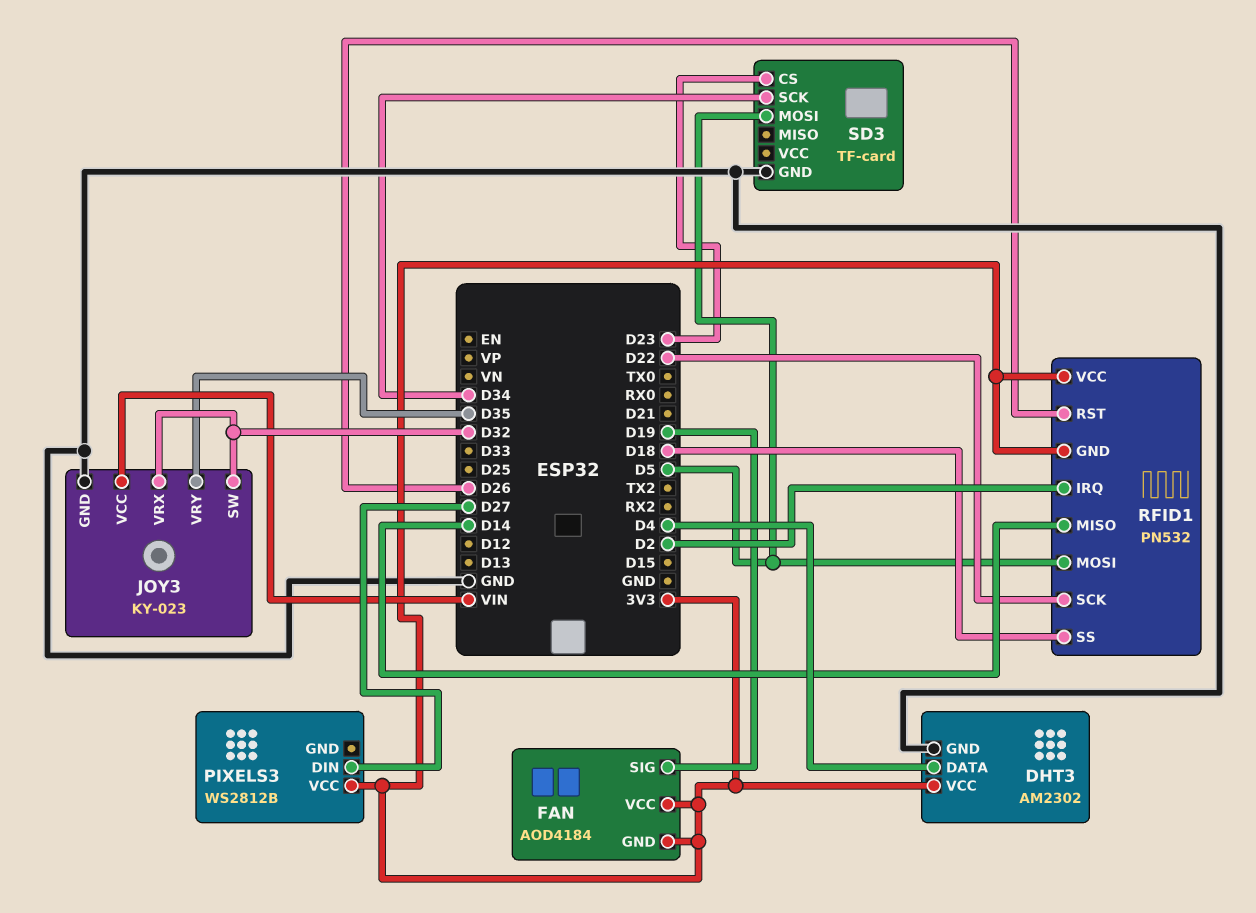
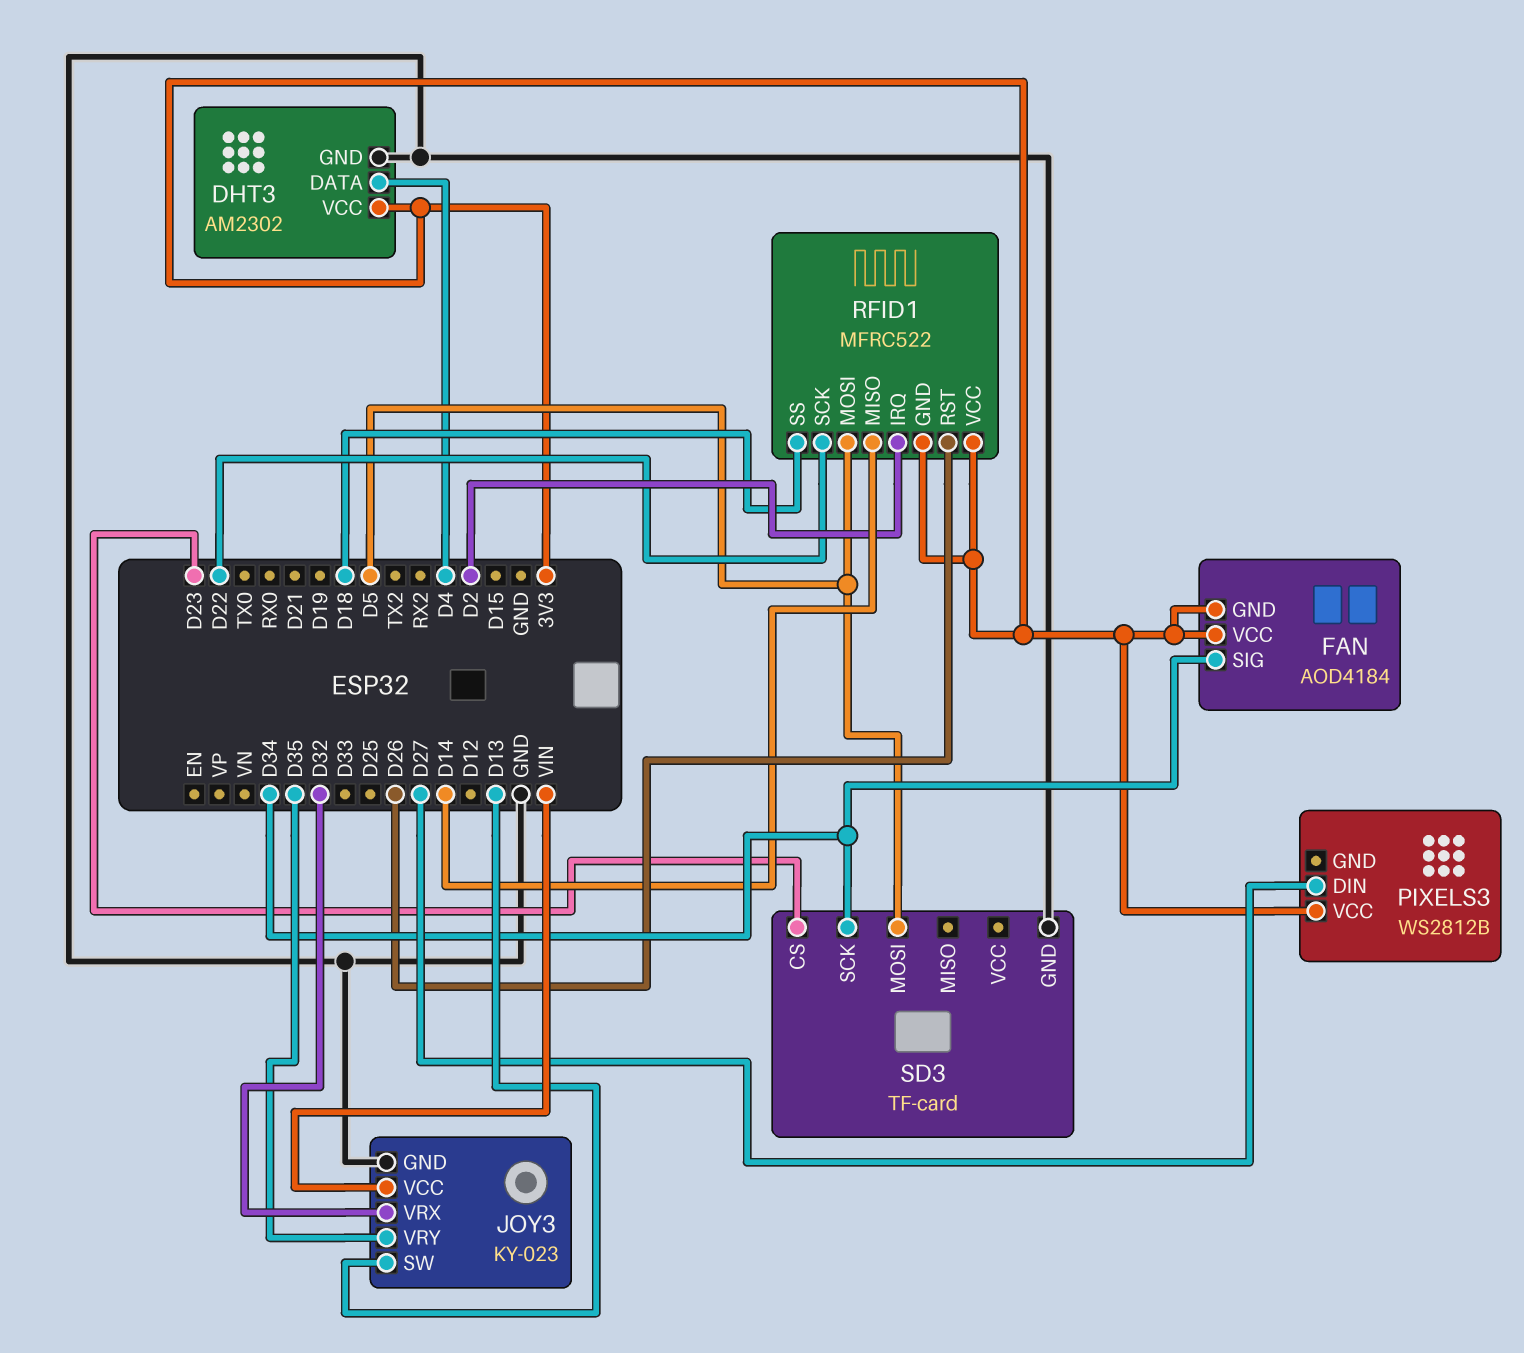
FAN pin SIG: D19 -> D34
JOY3 pin SW: D32 -> D13
RFID1: PN532 -> MFRC522

